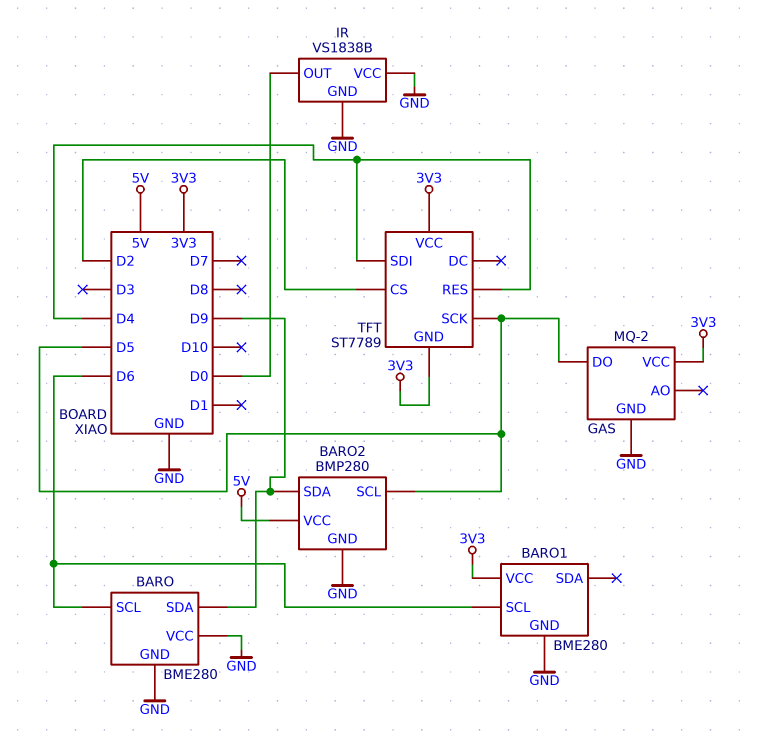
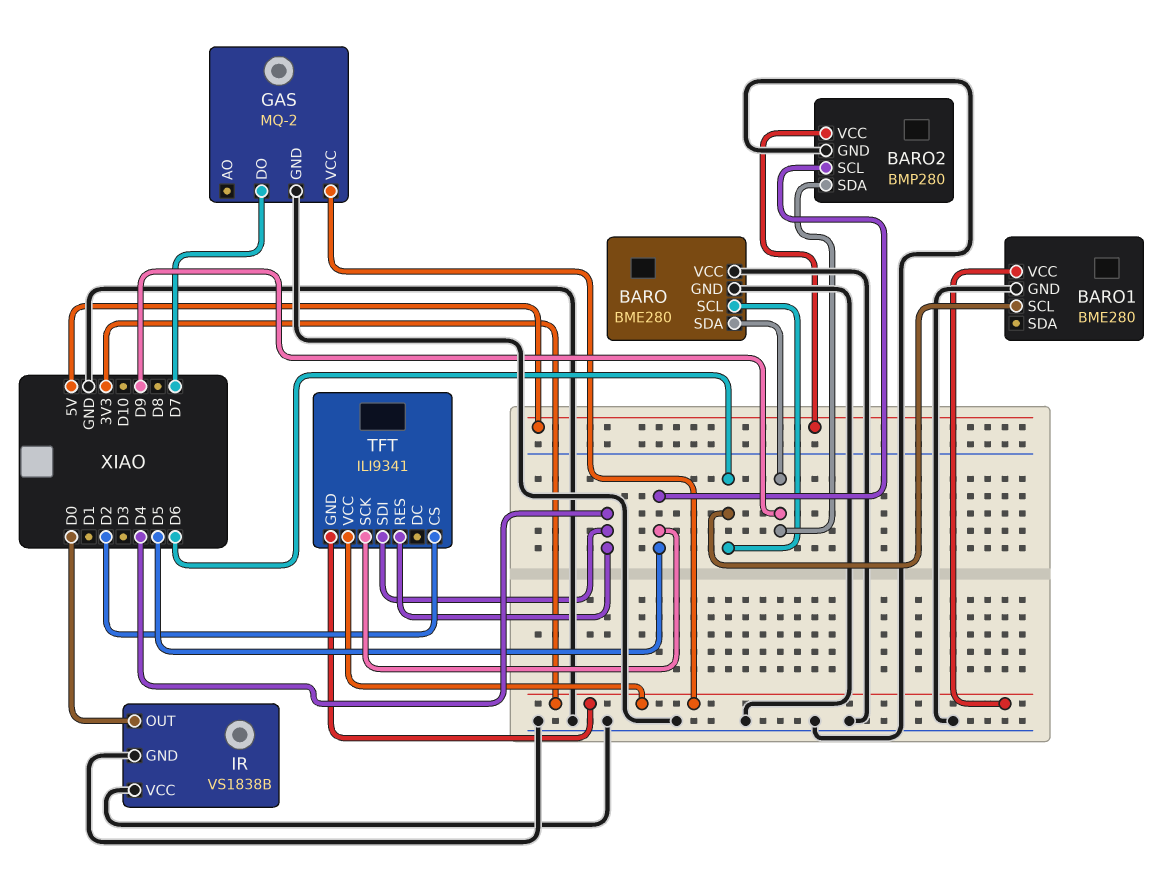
GAS pin DO: D5 -> D7
TFT: ST7789 -> ILI9341

